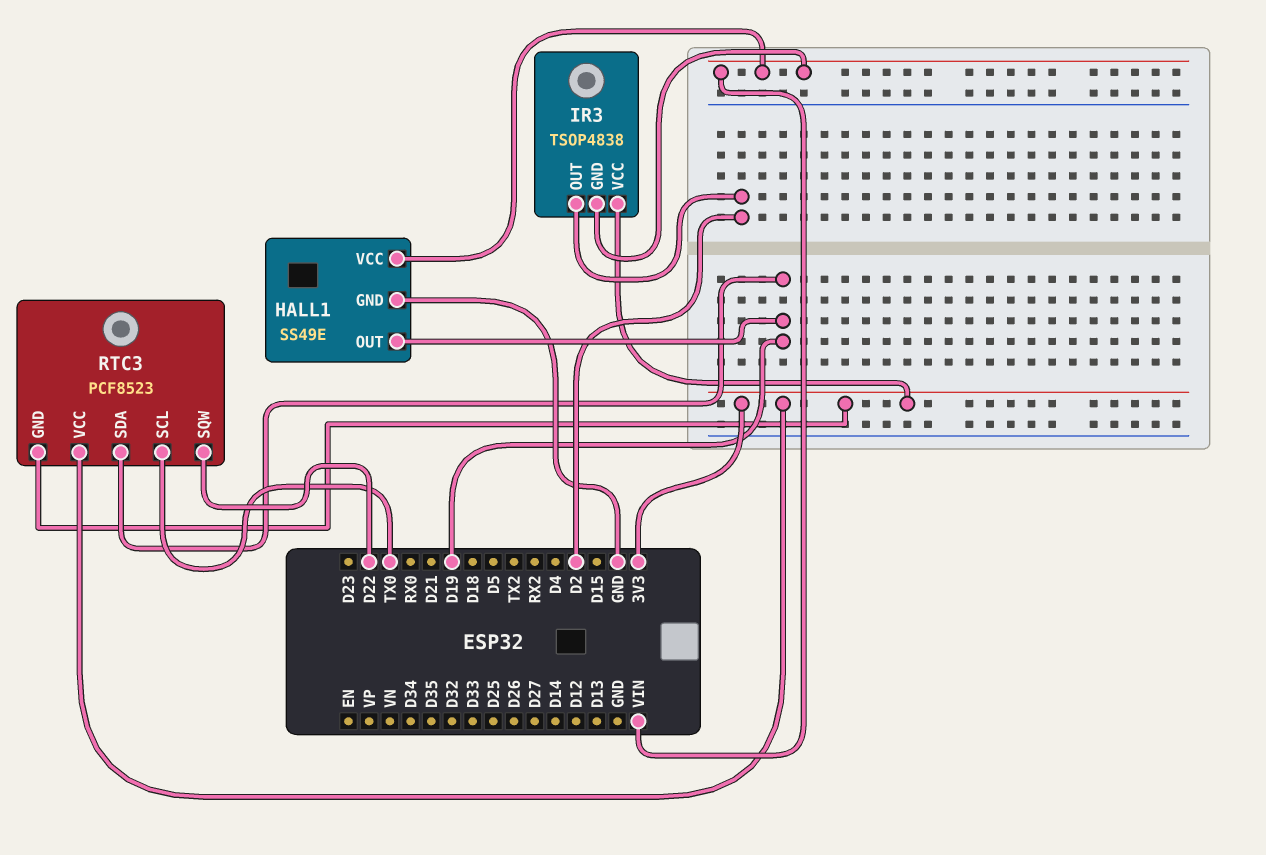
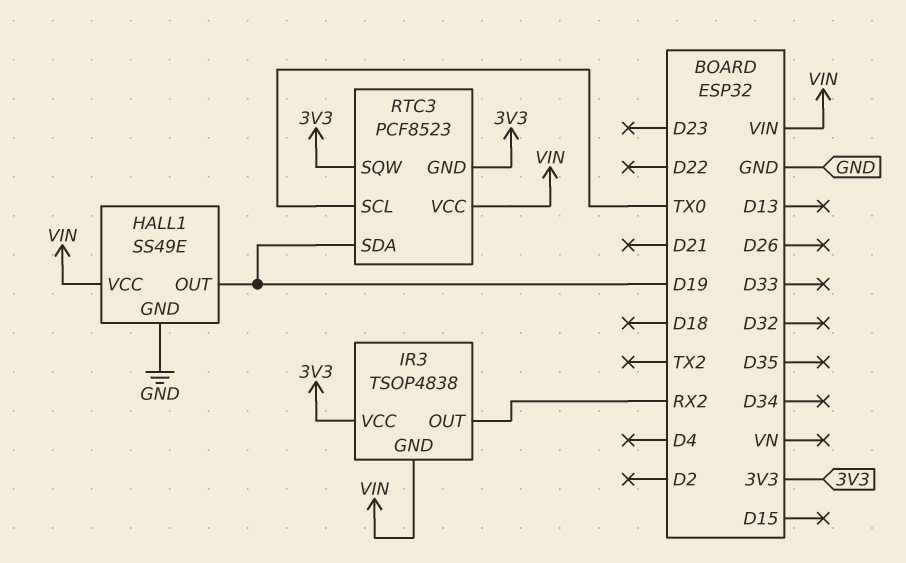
IR3 pin OUT: D2 -> RX2
RTC3 pin SQW: D22 -> 3V3
RTC3 pin VCC: 3V3 -> VIN

